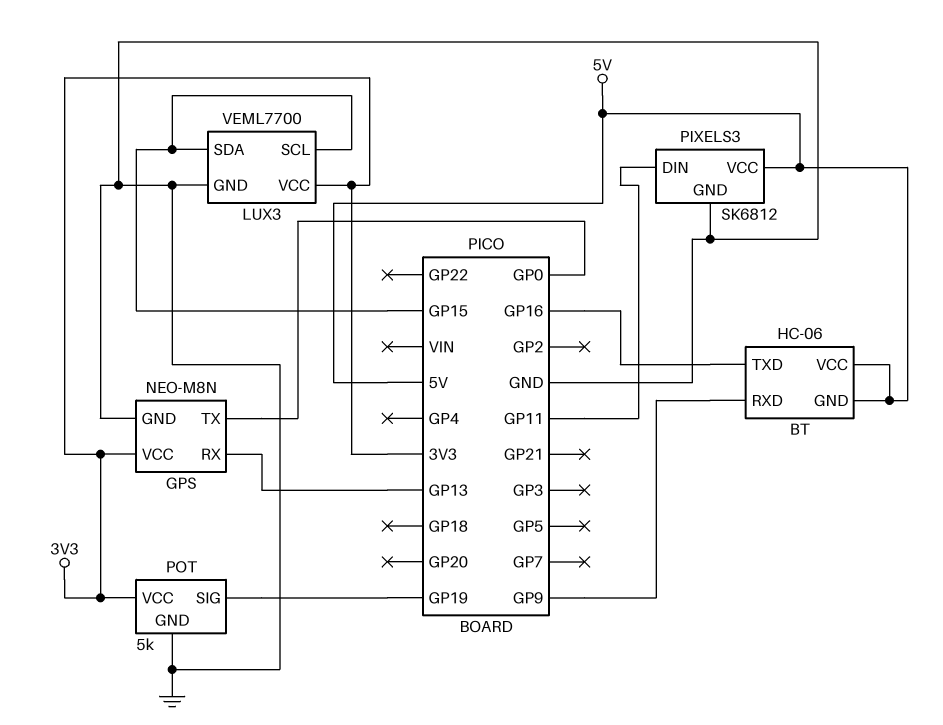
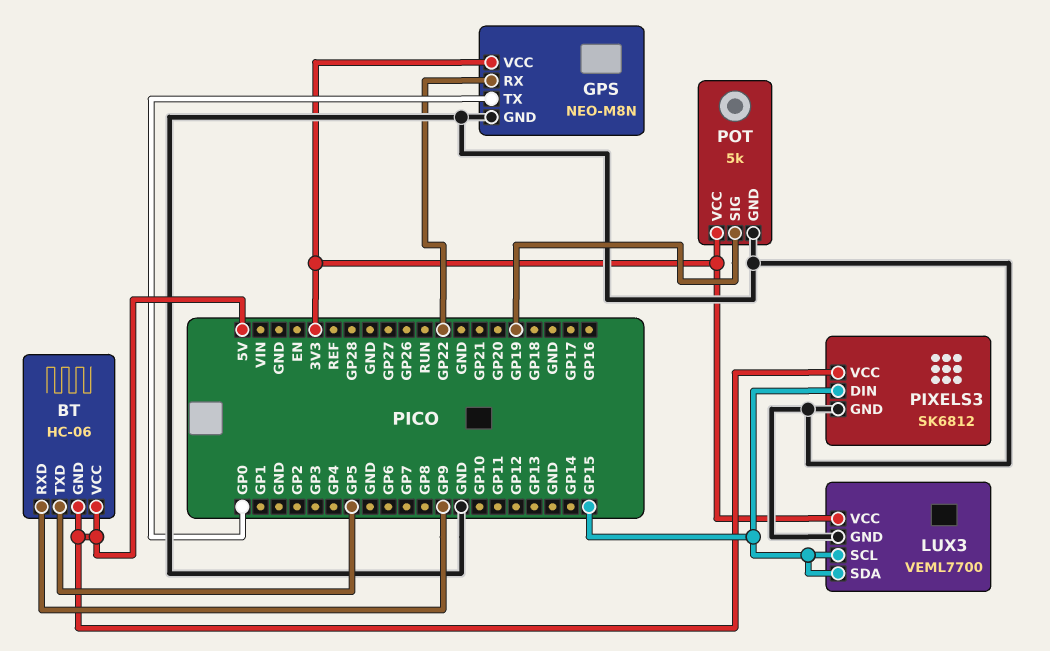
BT pin TXD: GP16 -> GP5
GPS pin RX: GP13 -> GP22
PIXELS3 pin DIN: GP11 -> GP15

